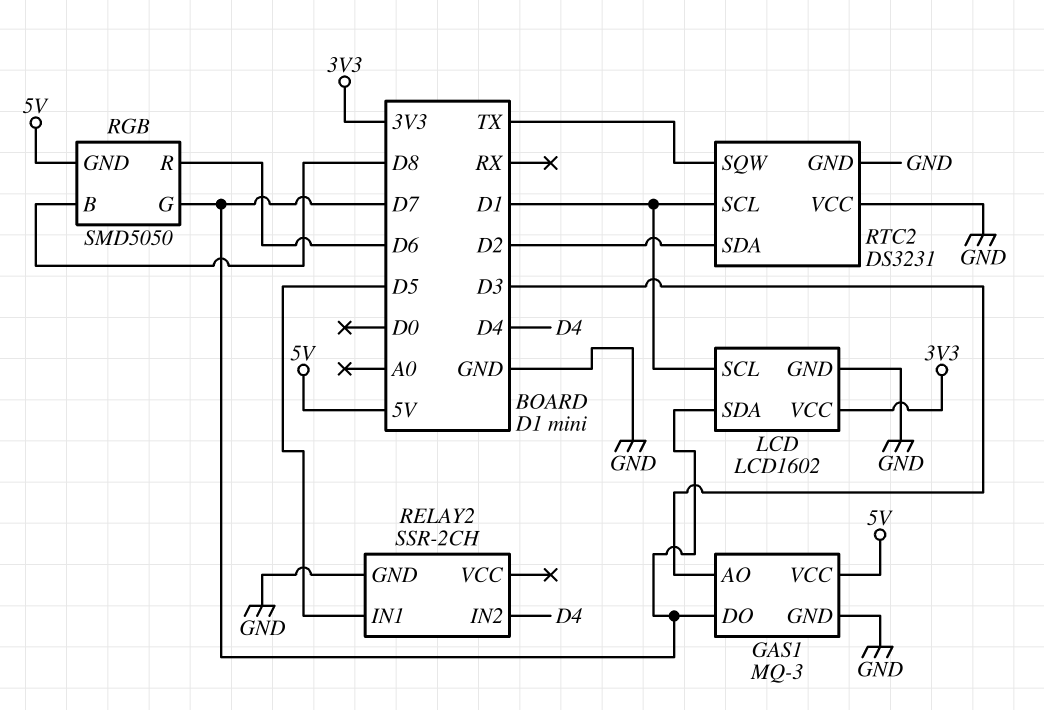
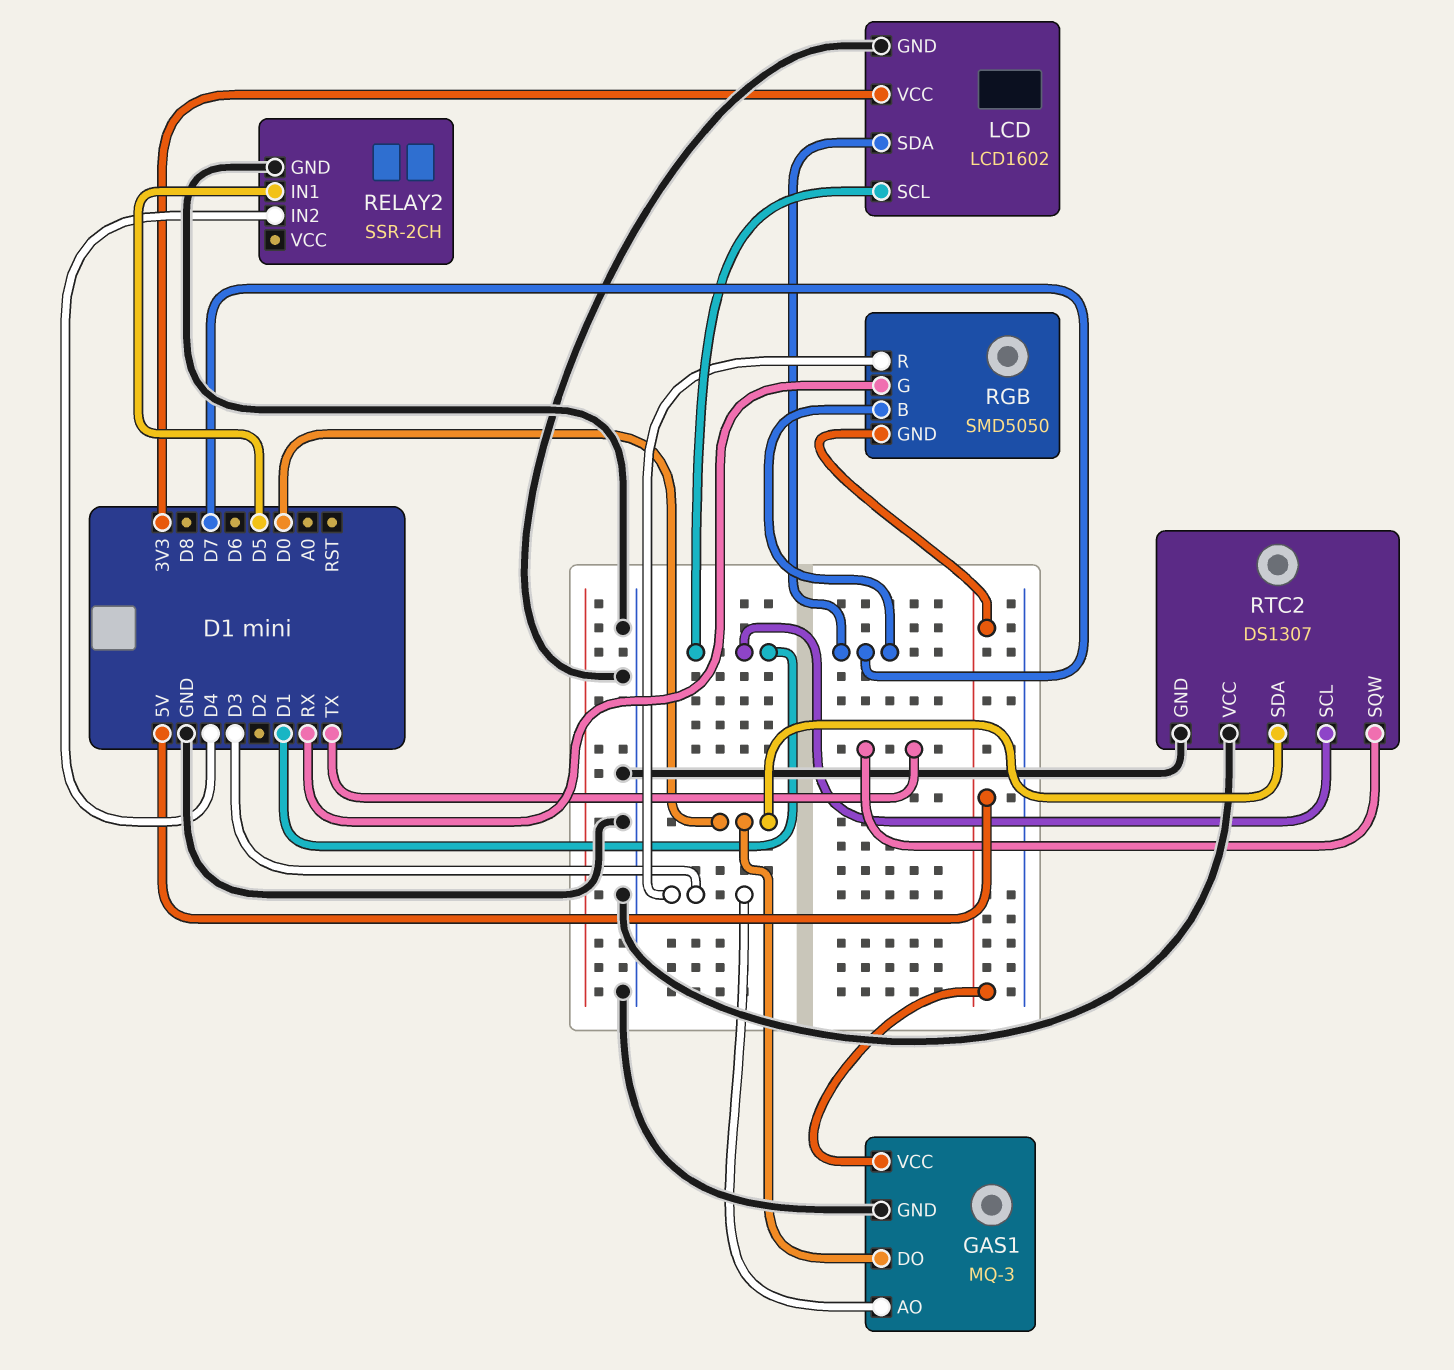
GAS1 pin DO: D7 -> D0
RGB pin B: D8 -> D7
RGB pin G: D7 -> RX
RGB pin R: D6 -> D3
RTC2: DS3231 -> DS1307
RTC2 pin SDA: D2 -> D0

